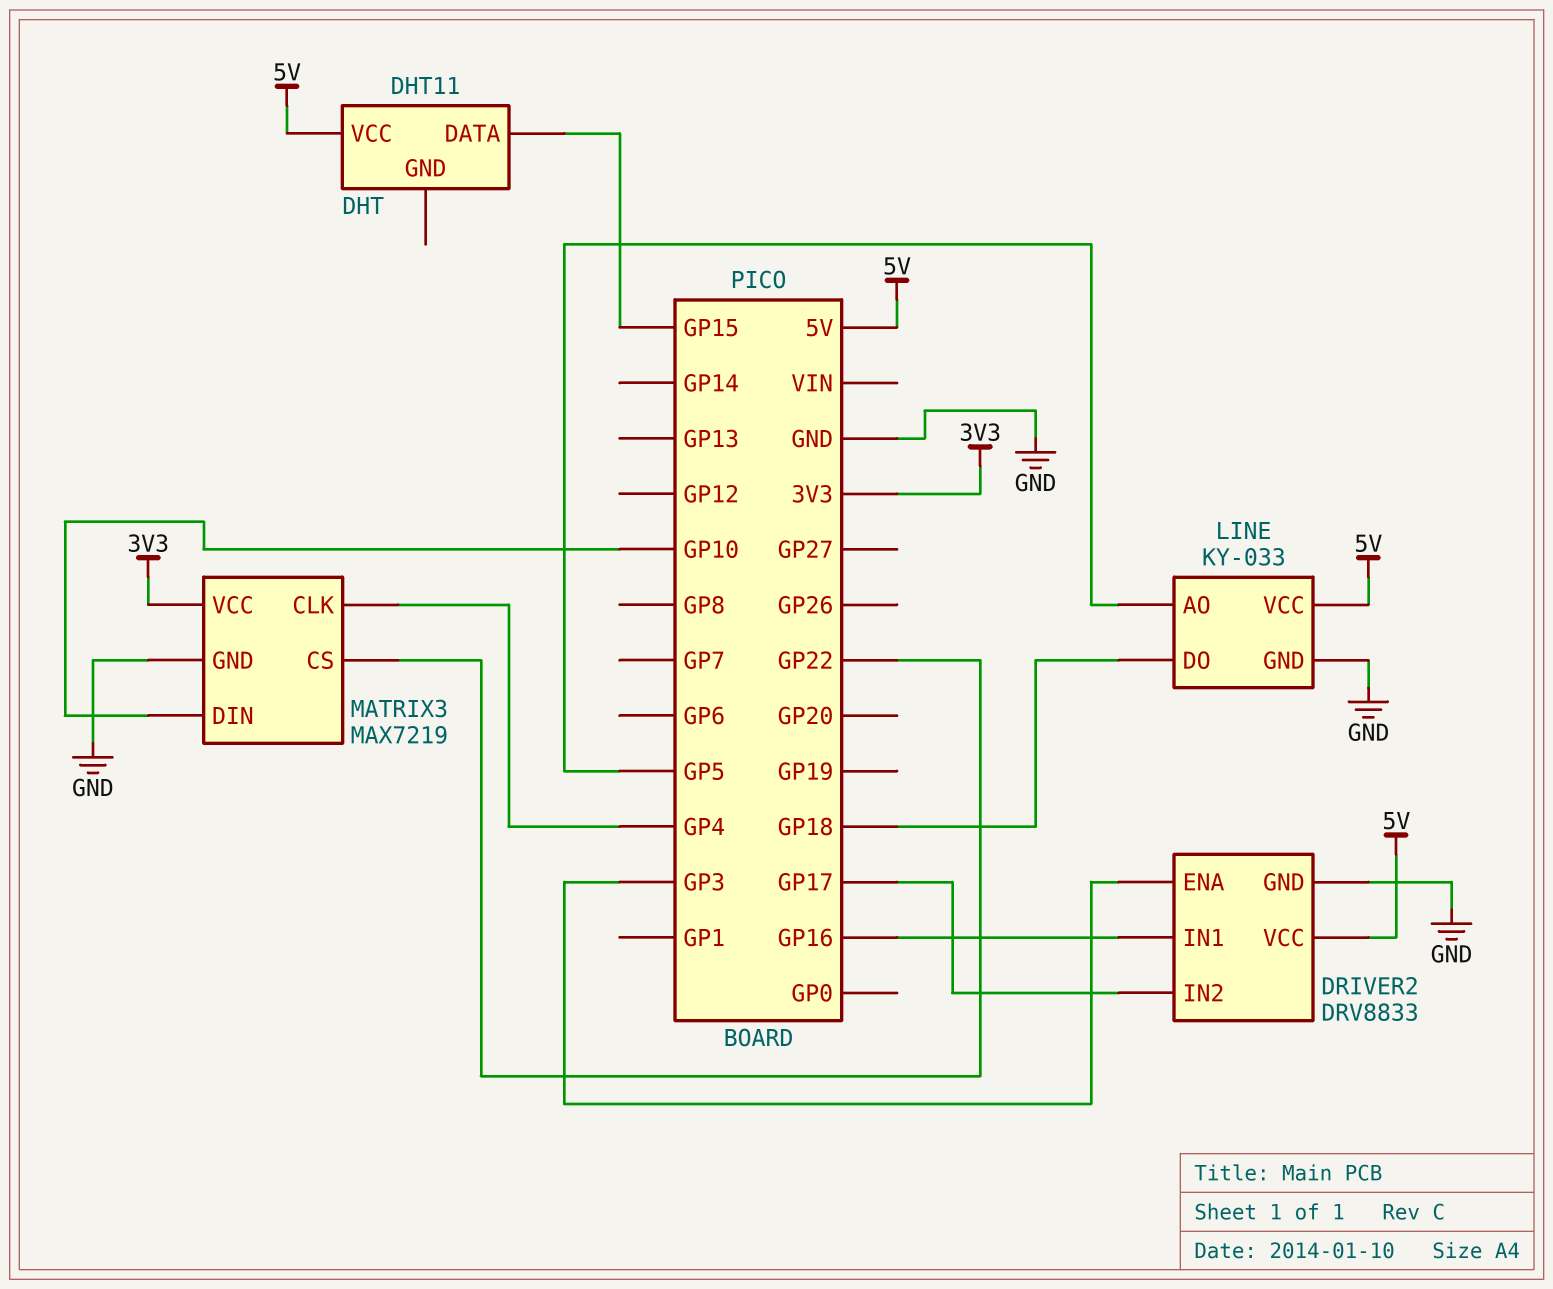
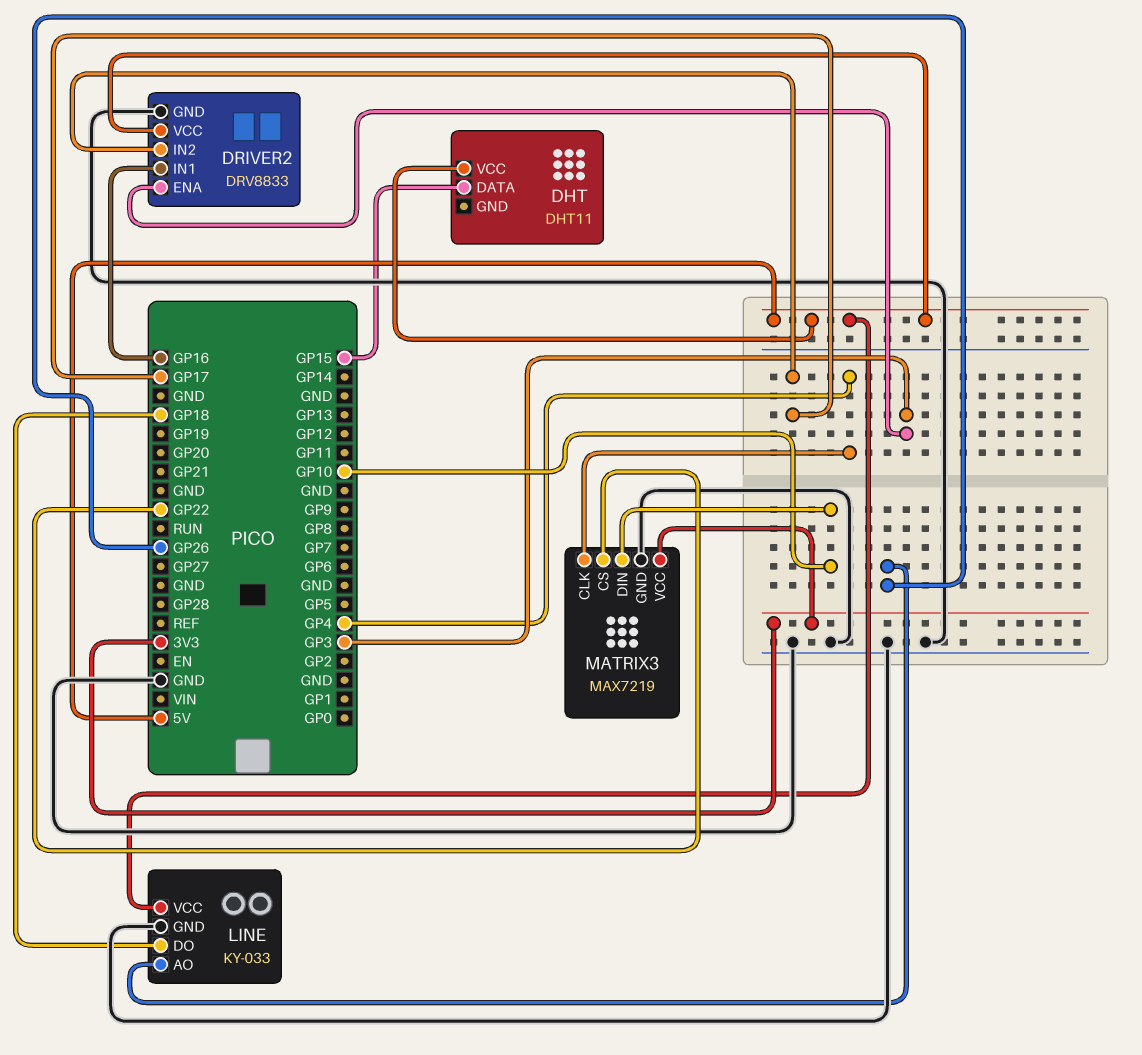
LINE pin AO: GP5 -> GP26

